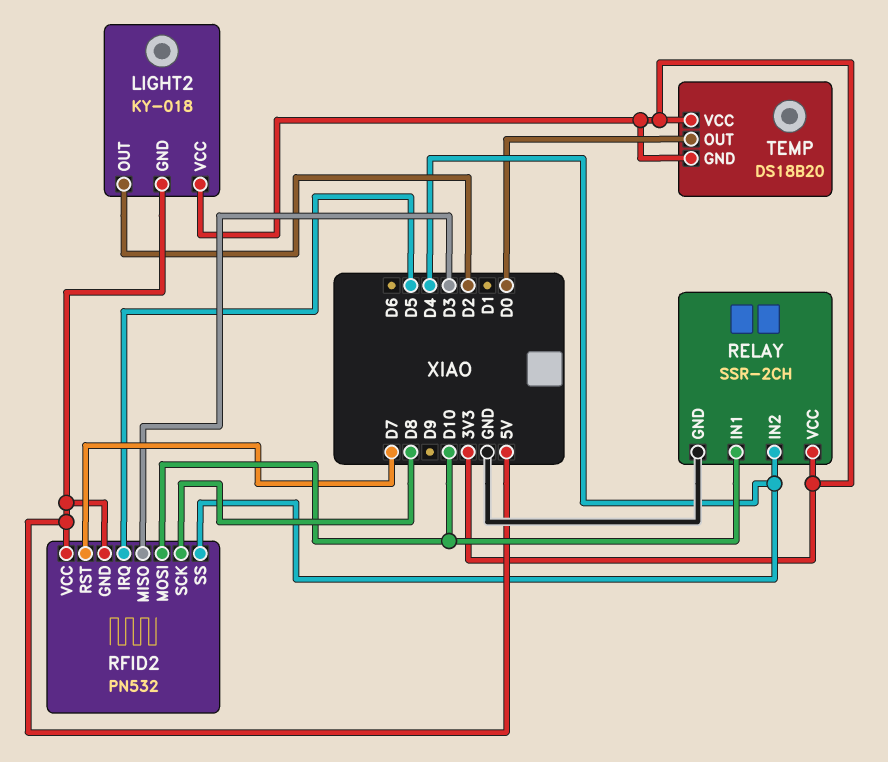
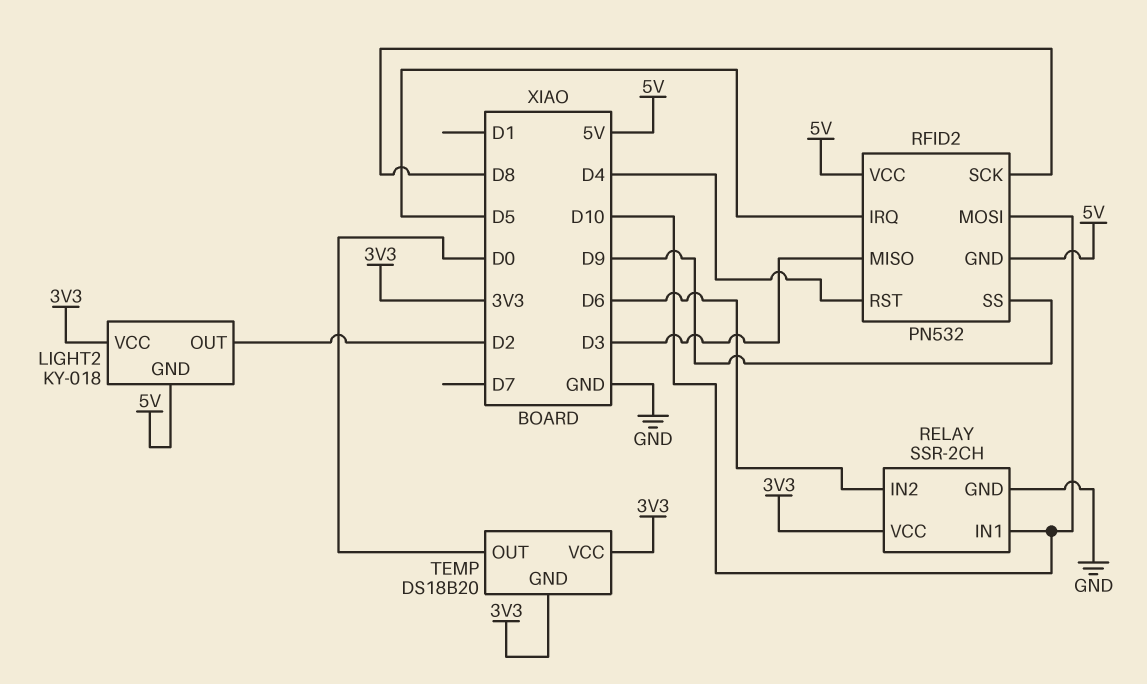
RELAY pin IN2: D4 -> D6
RFID2 pin RST: D7 -> D4
RFID2 pin SS: D4 -> D9

